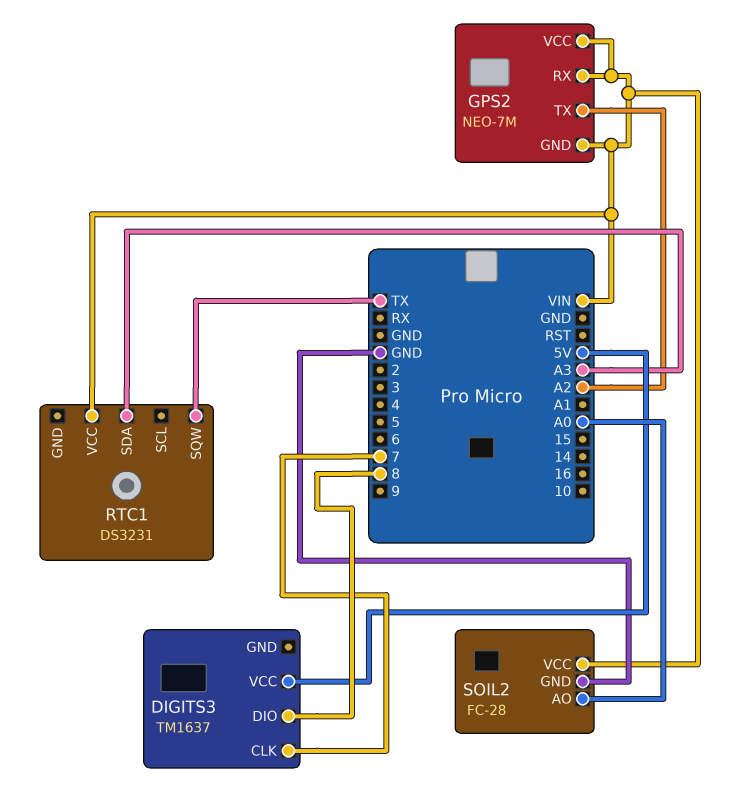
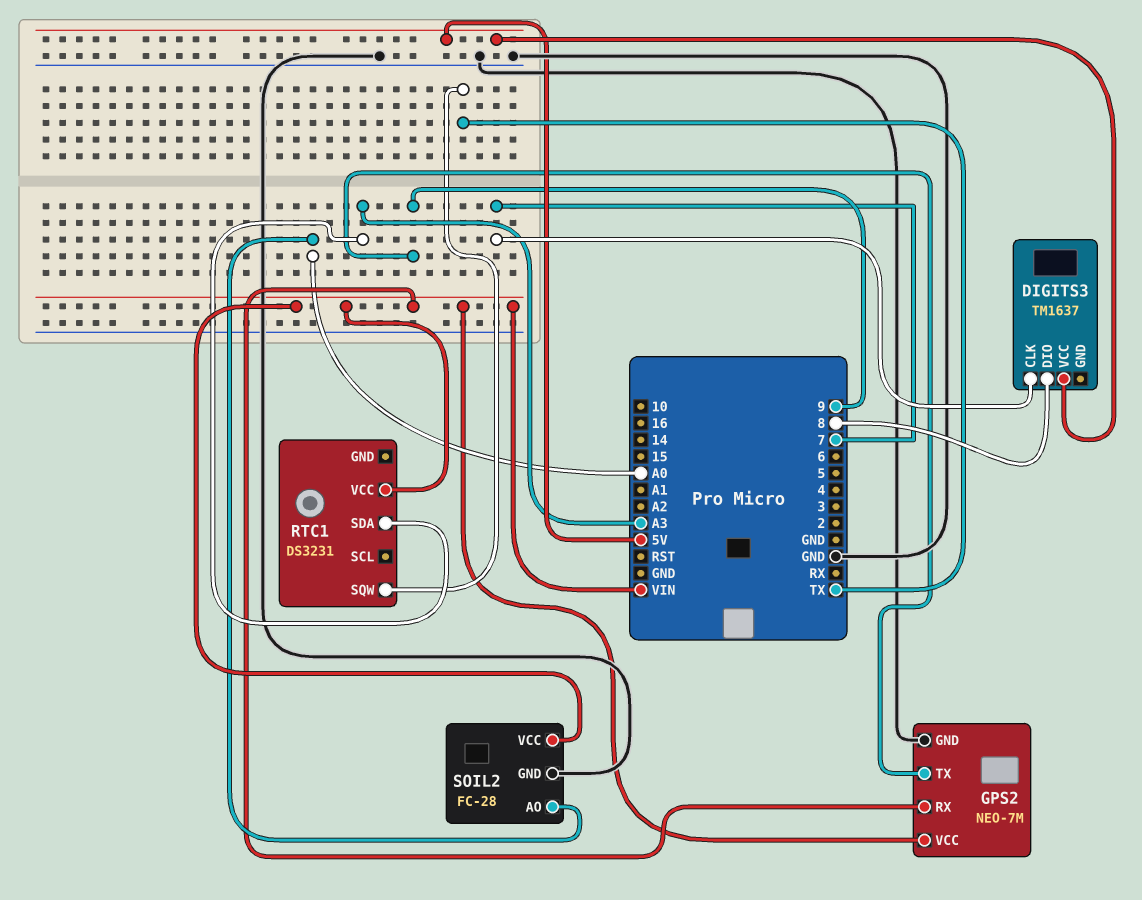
GPS2 pin GND: VIN -> GND
GPS2 pin TX: A2 -> 9

